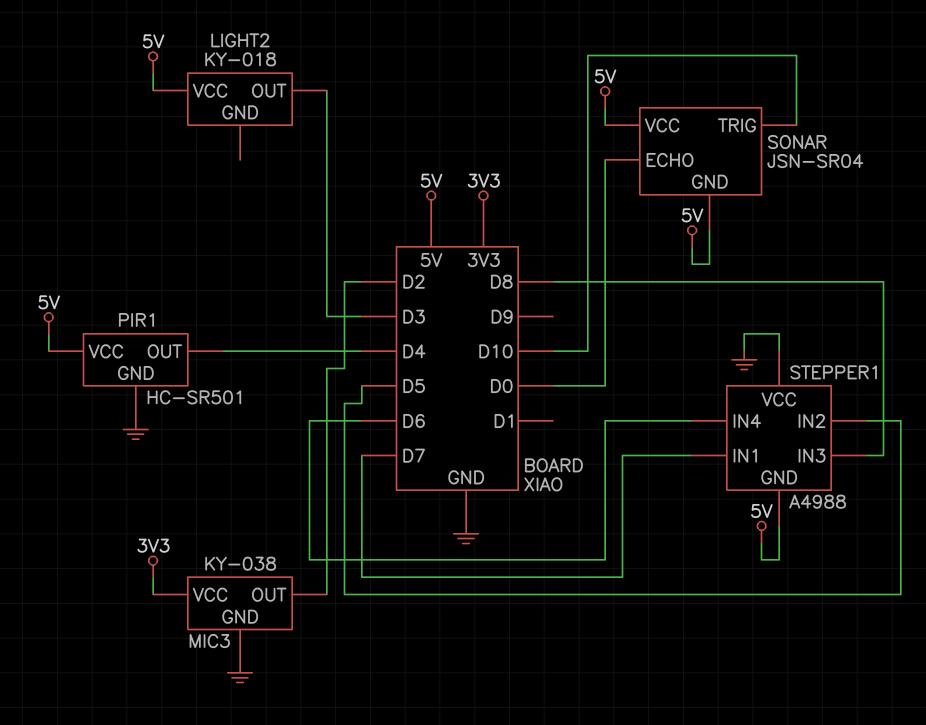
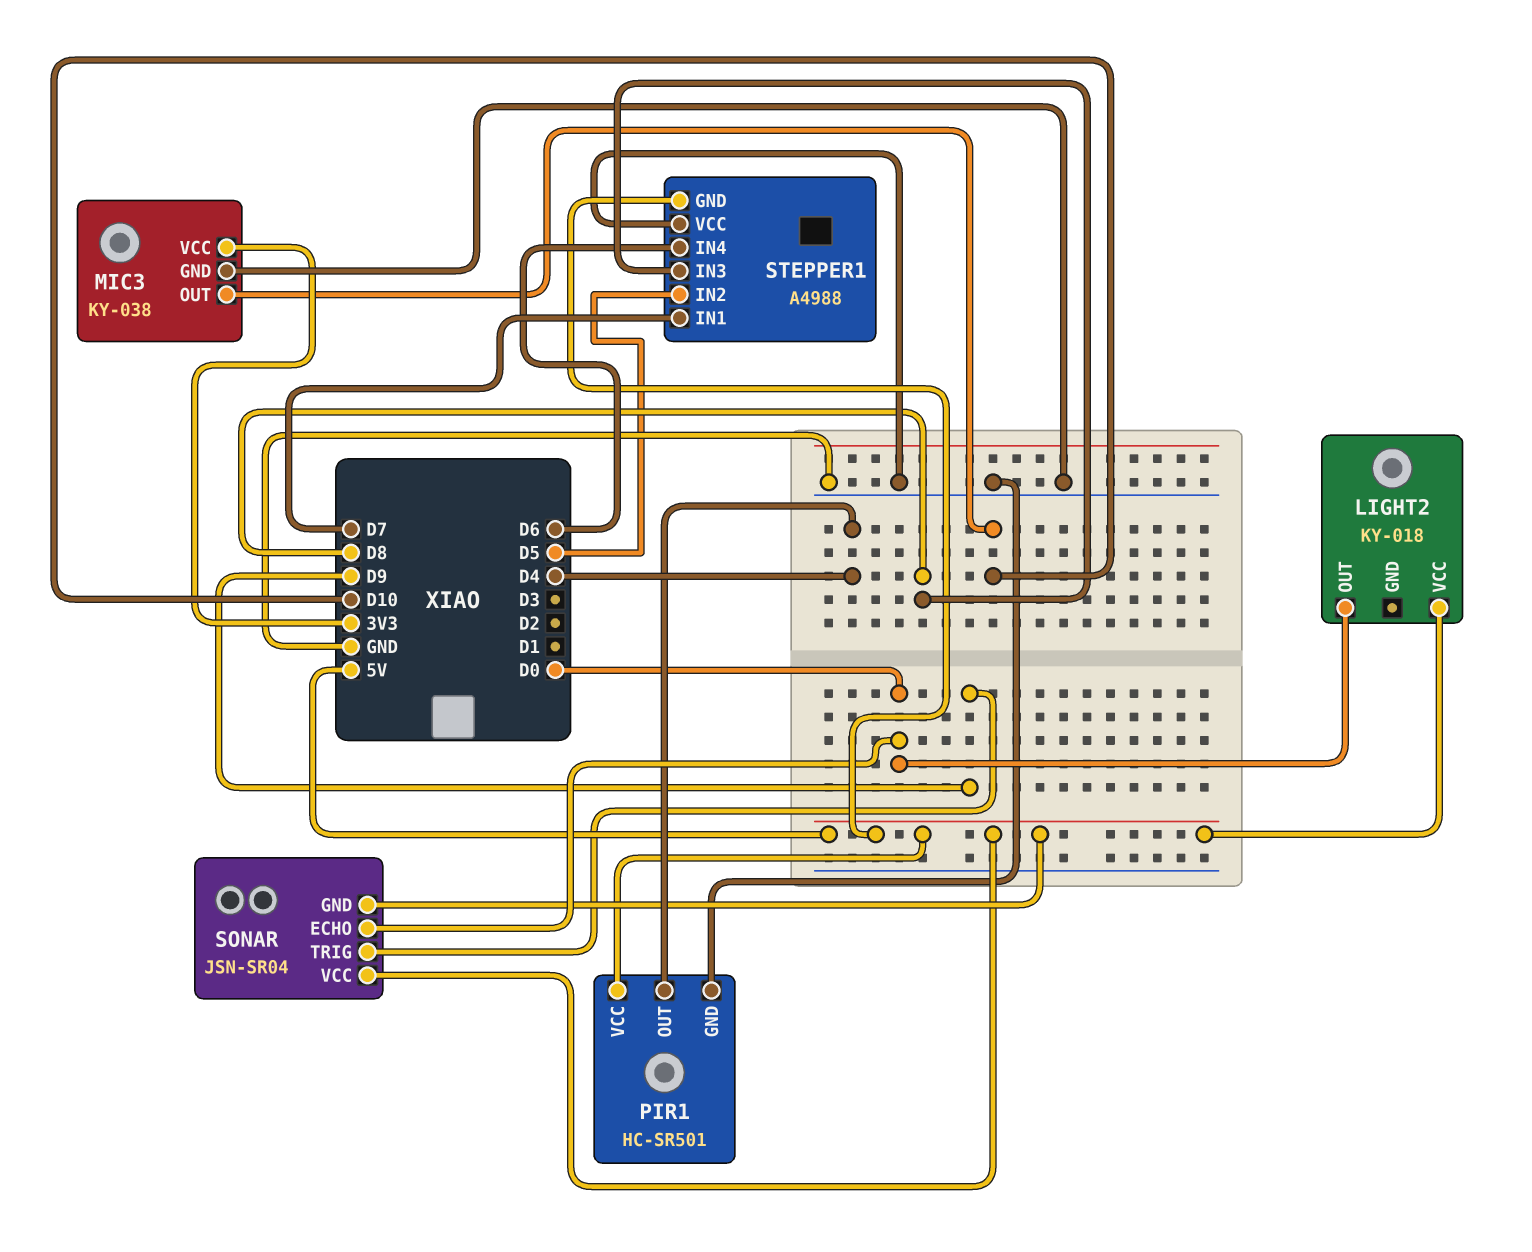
LIGHT2 pin OUT: D3 -> D0
MIC3 pin OUT: D2 -> D10
SONAR pin TRIG: D10 -> D9

